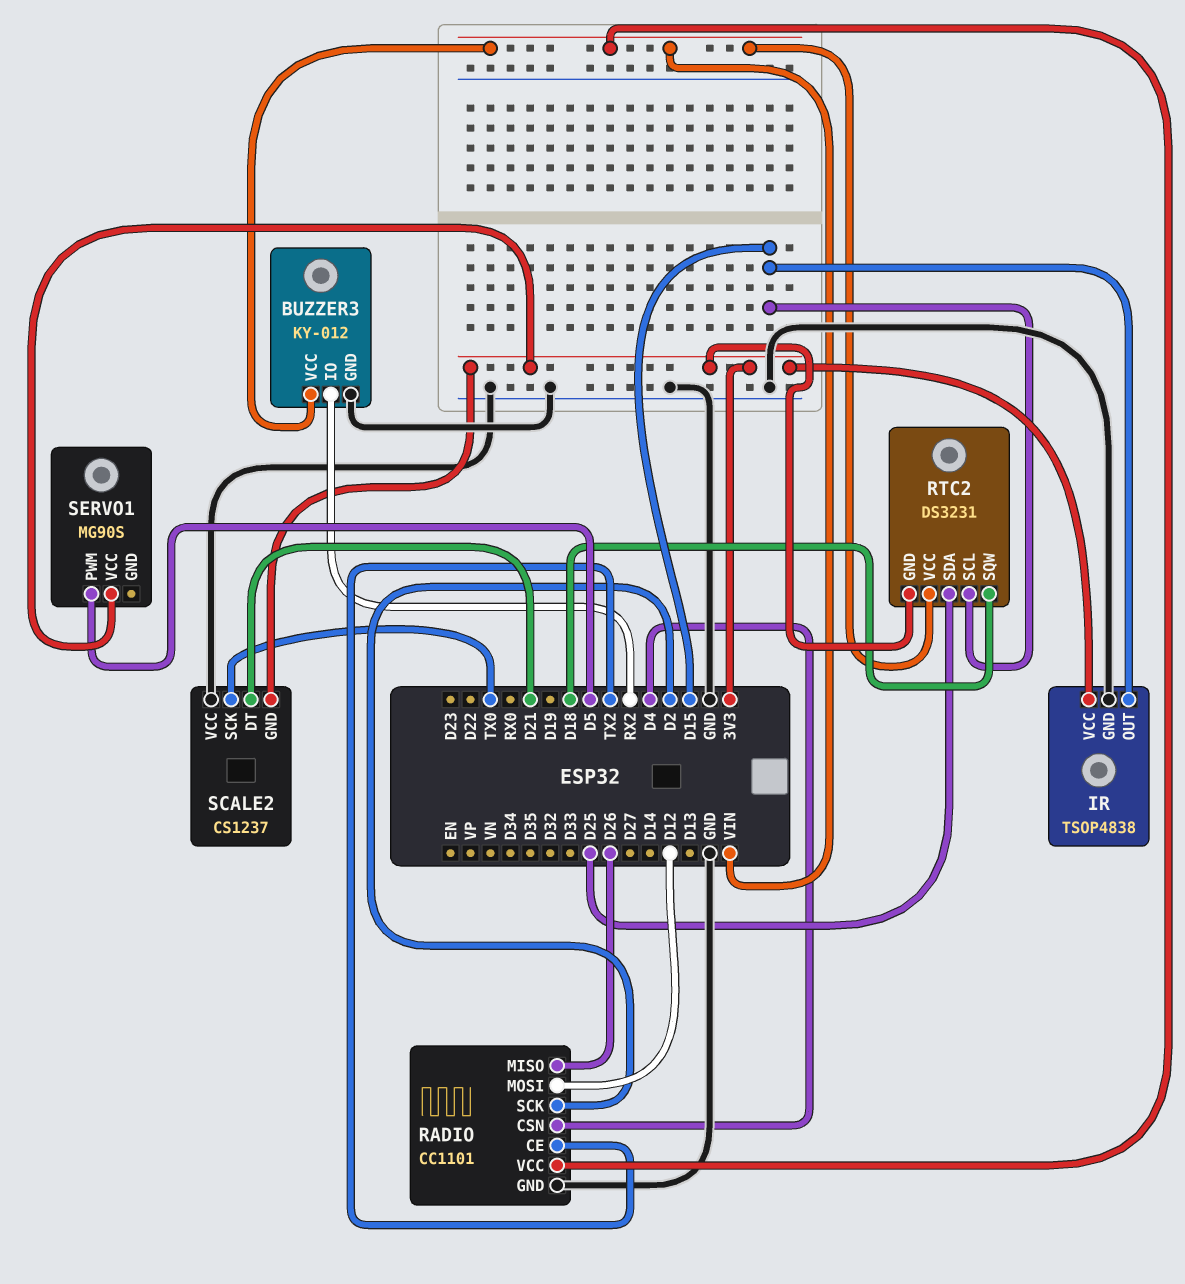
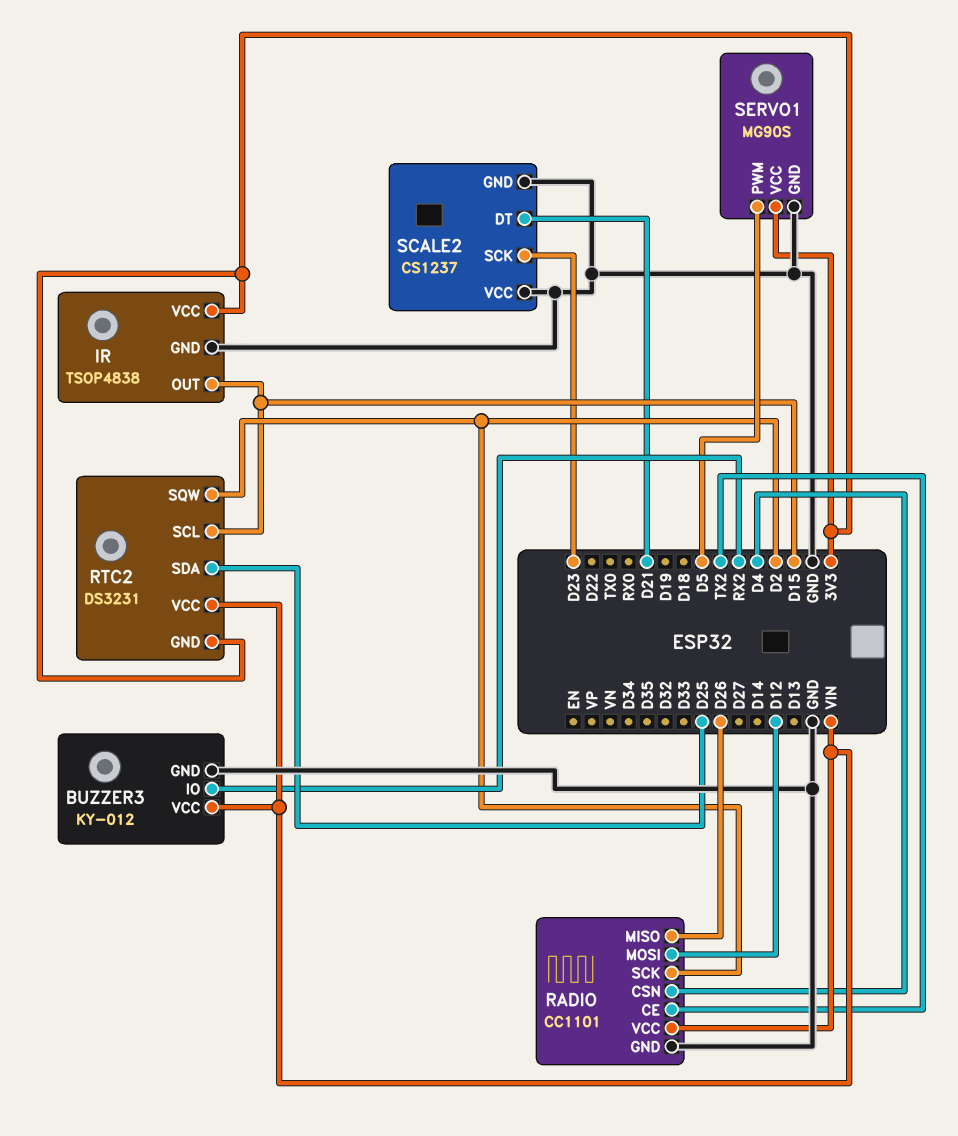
RTC2 pin SQW: D18 -> D2
SCALE2 pin GND: 3V3 -> GND
SCALE2 pin SCK: TX0 -> D23
SERVO1 pin GND: none -> GND

